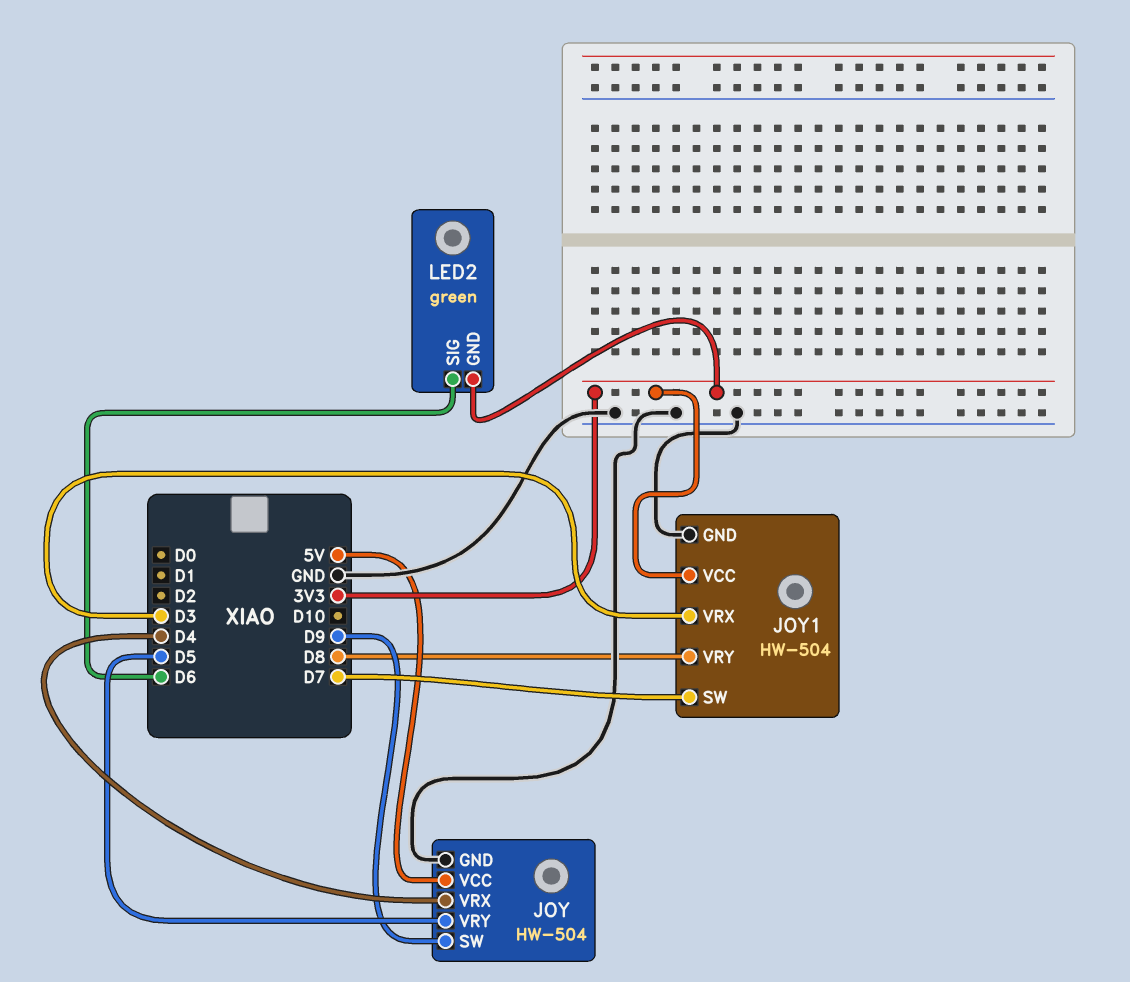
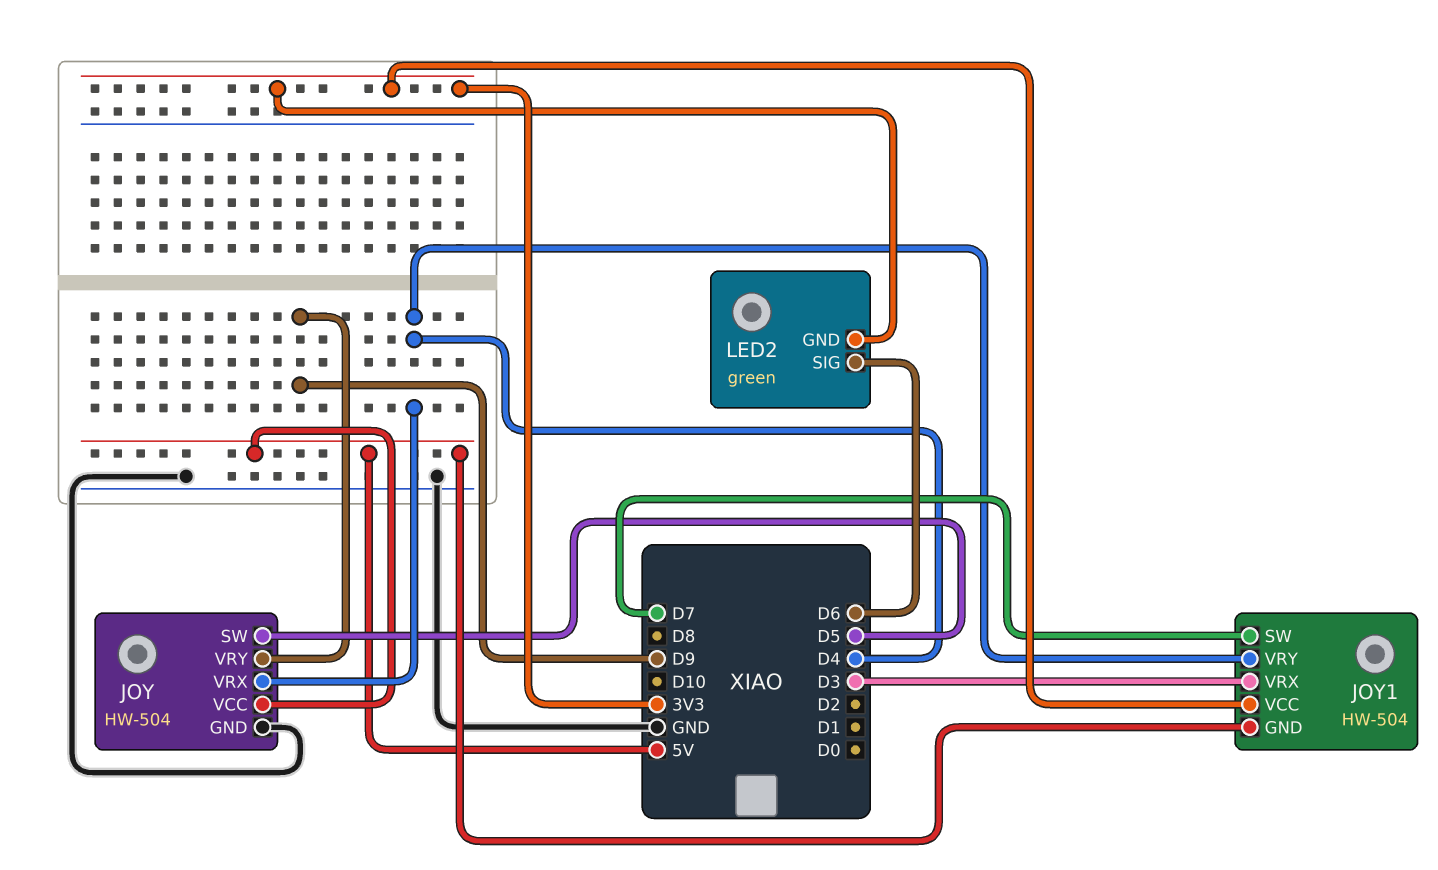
JOY pin SW: D9 -> D5
JOY pin VRY: D5 -> D9
JOY1 pin GND: GND -> 5V
JOY1 pin VRY: D8 -> D4

